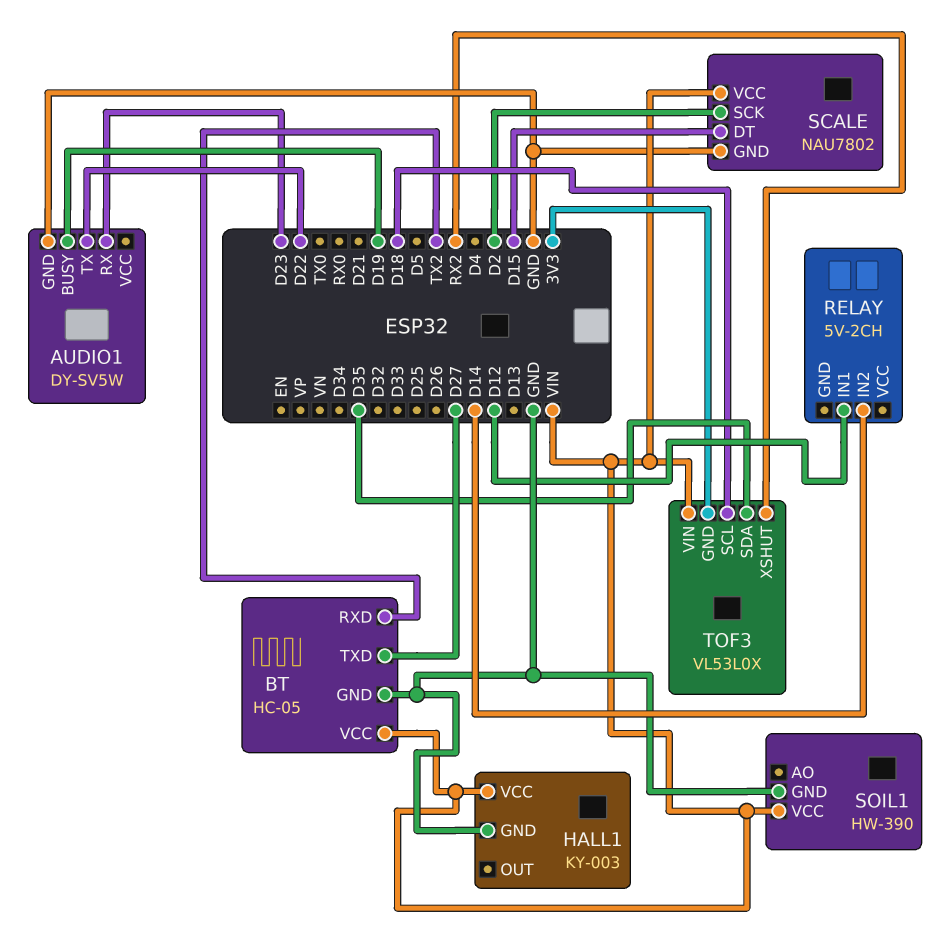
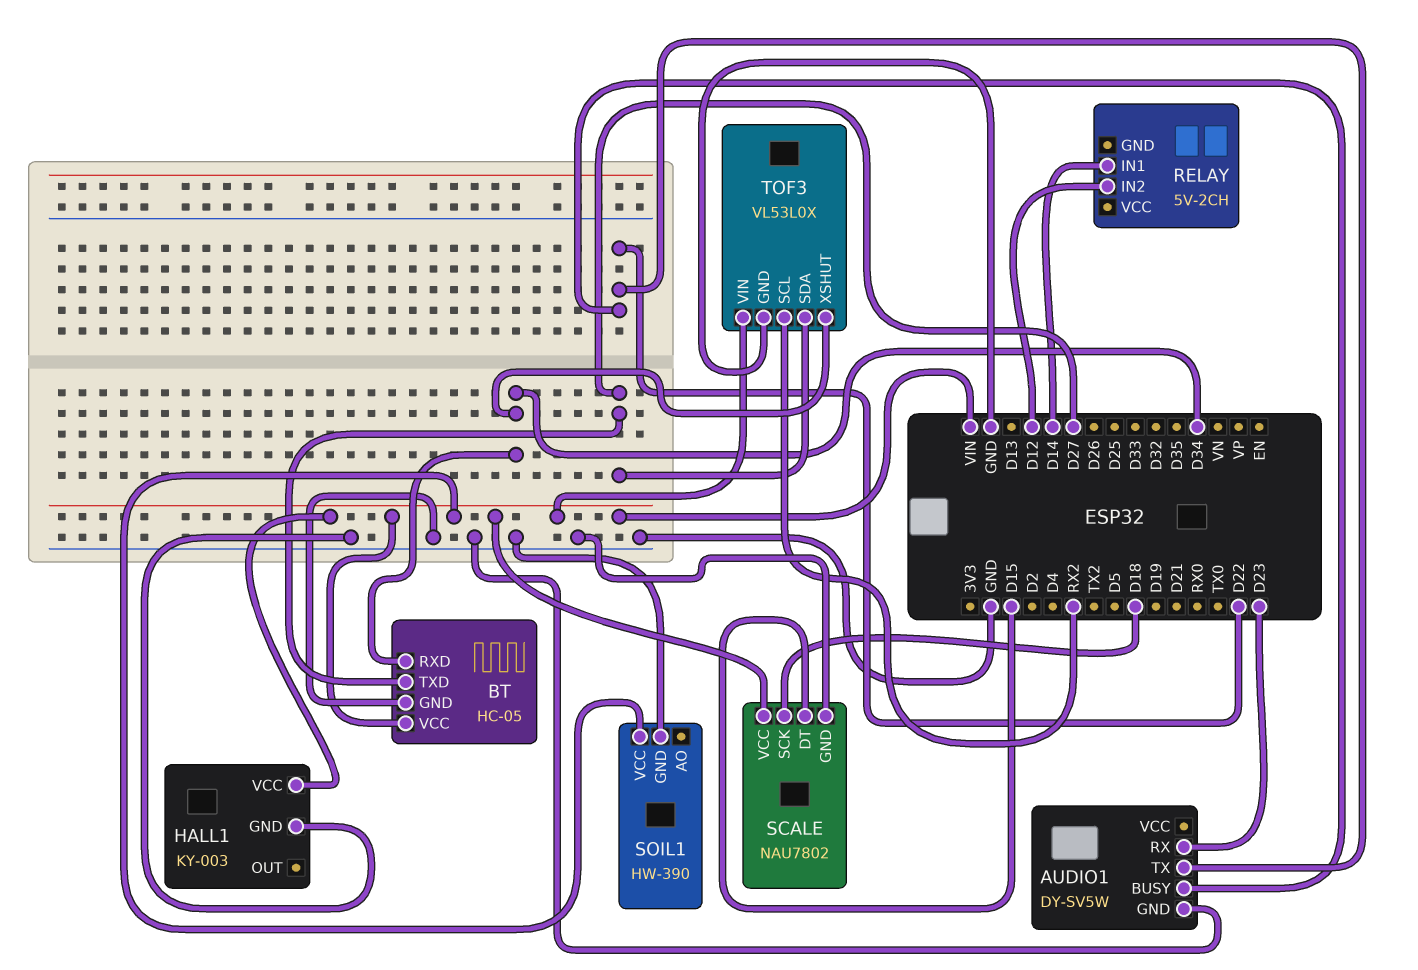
AUDIO1 pin BUSY: D19 -> D22
BT pin RXD: TX2 -> D34
RELAY pin IN1: D12 -> D14
RELAY pin IN2: D14 -> D12
SCALE pin SCK: D2 -> D18
TOF3 pin GND: 3V3 -> GND
TOF3 pin SCL: D18 -> RX2
TOF3 pin SDA: D35 -> D27
TOF3 pin XSHUT: RX2 -> D34

